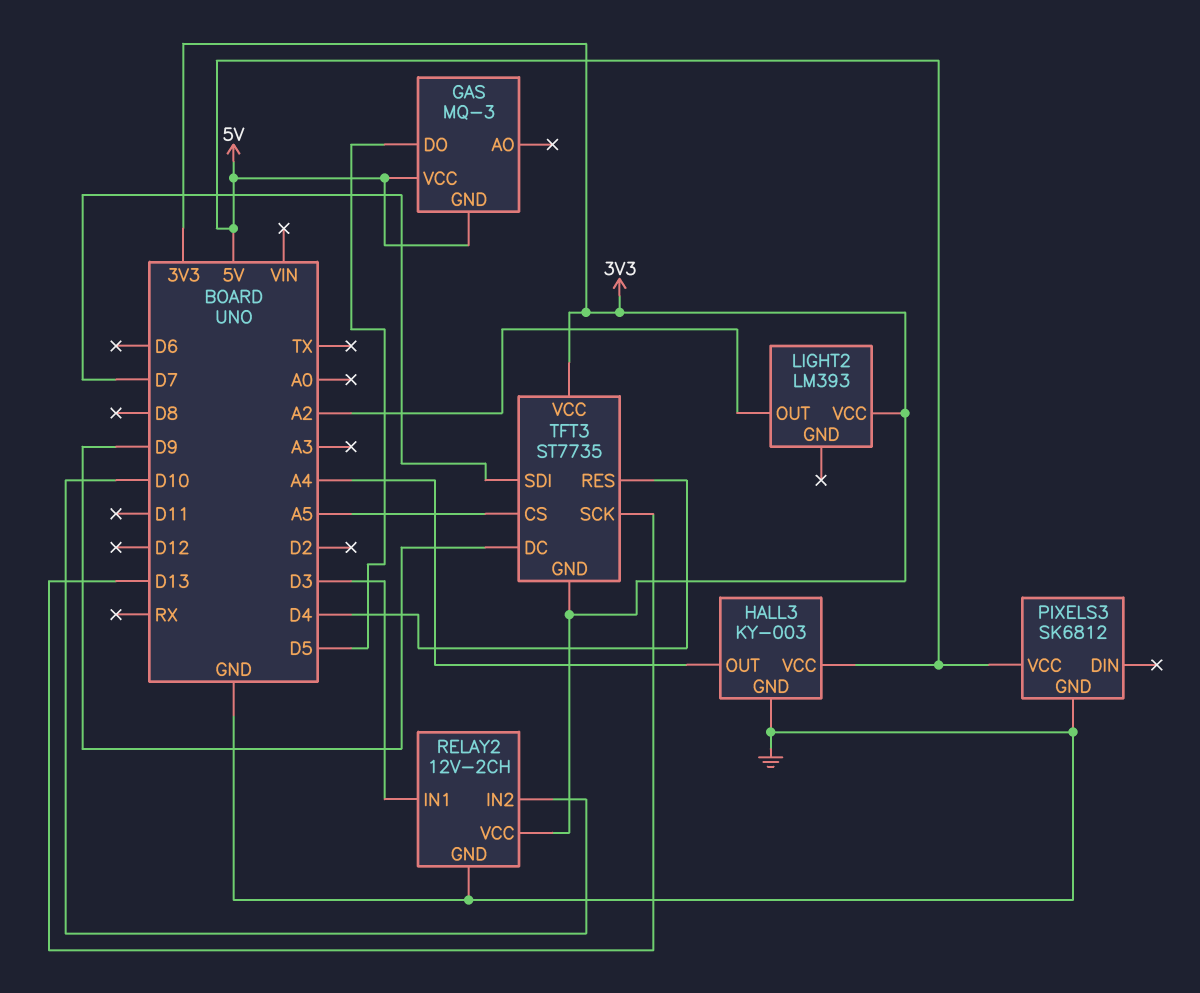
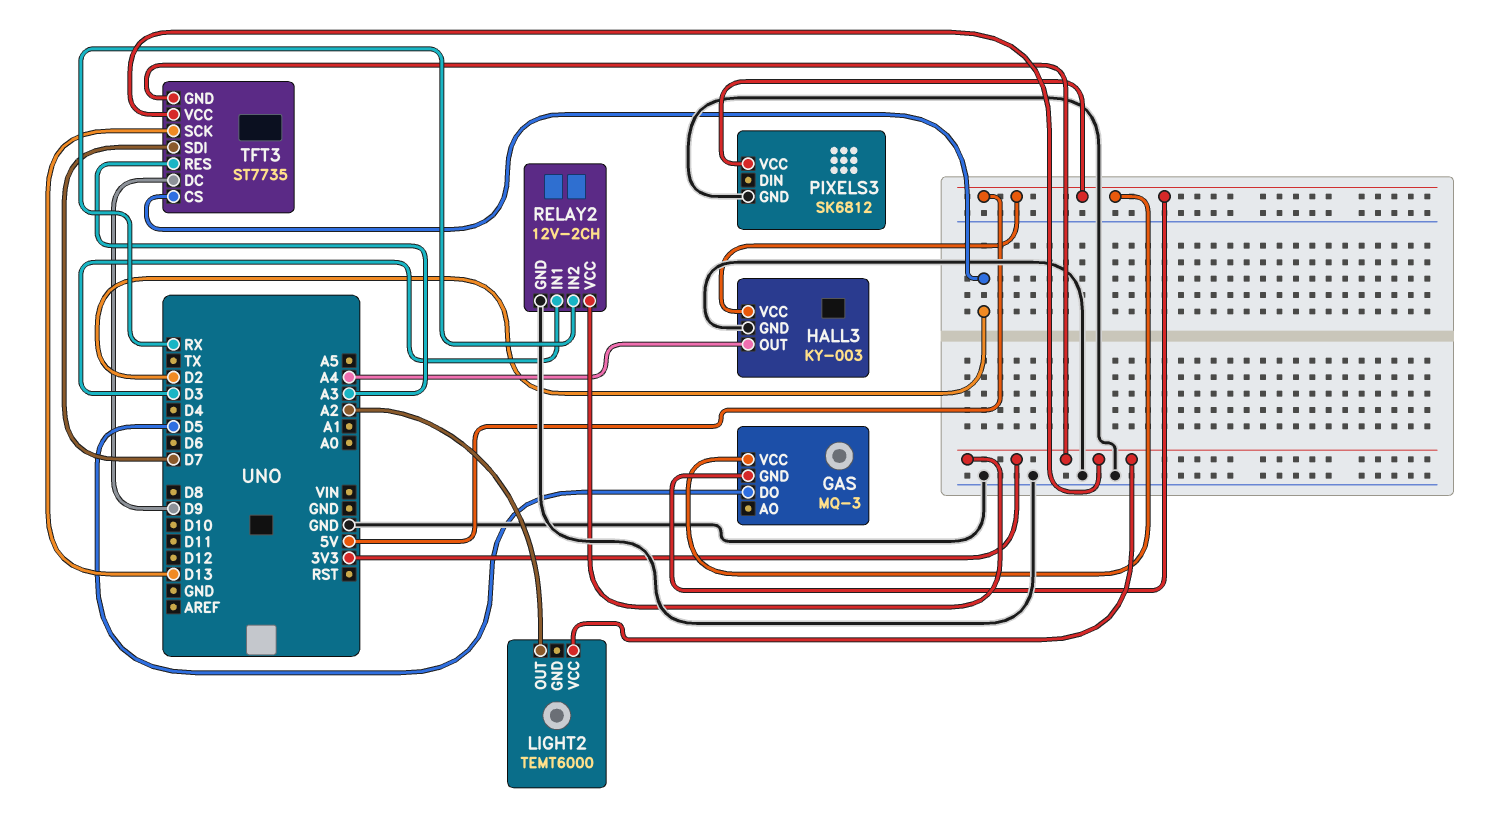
LIGHT2: LM393 -> TEMT6000
RELAY2 pin IN2: D10 -> RX
TFT3 pin CS: A5 -> D2
TFT3 pin RES: D4 -> A3

